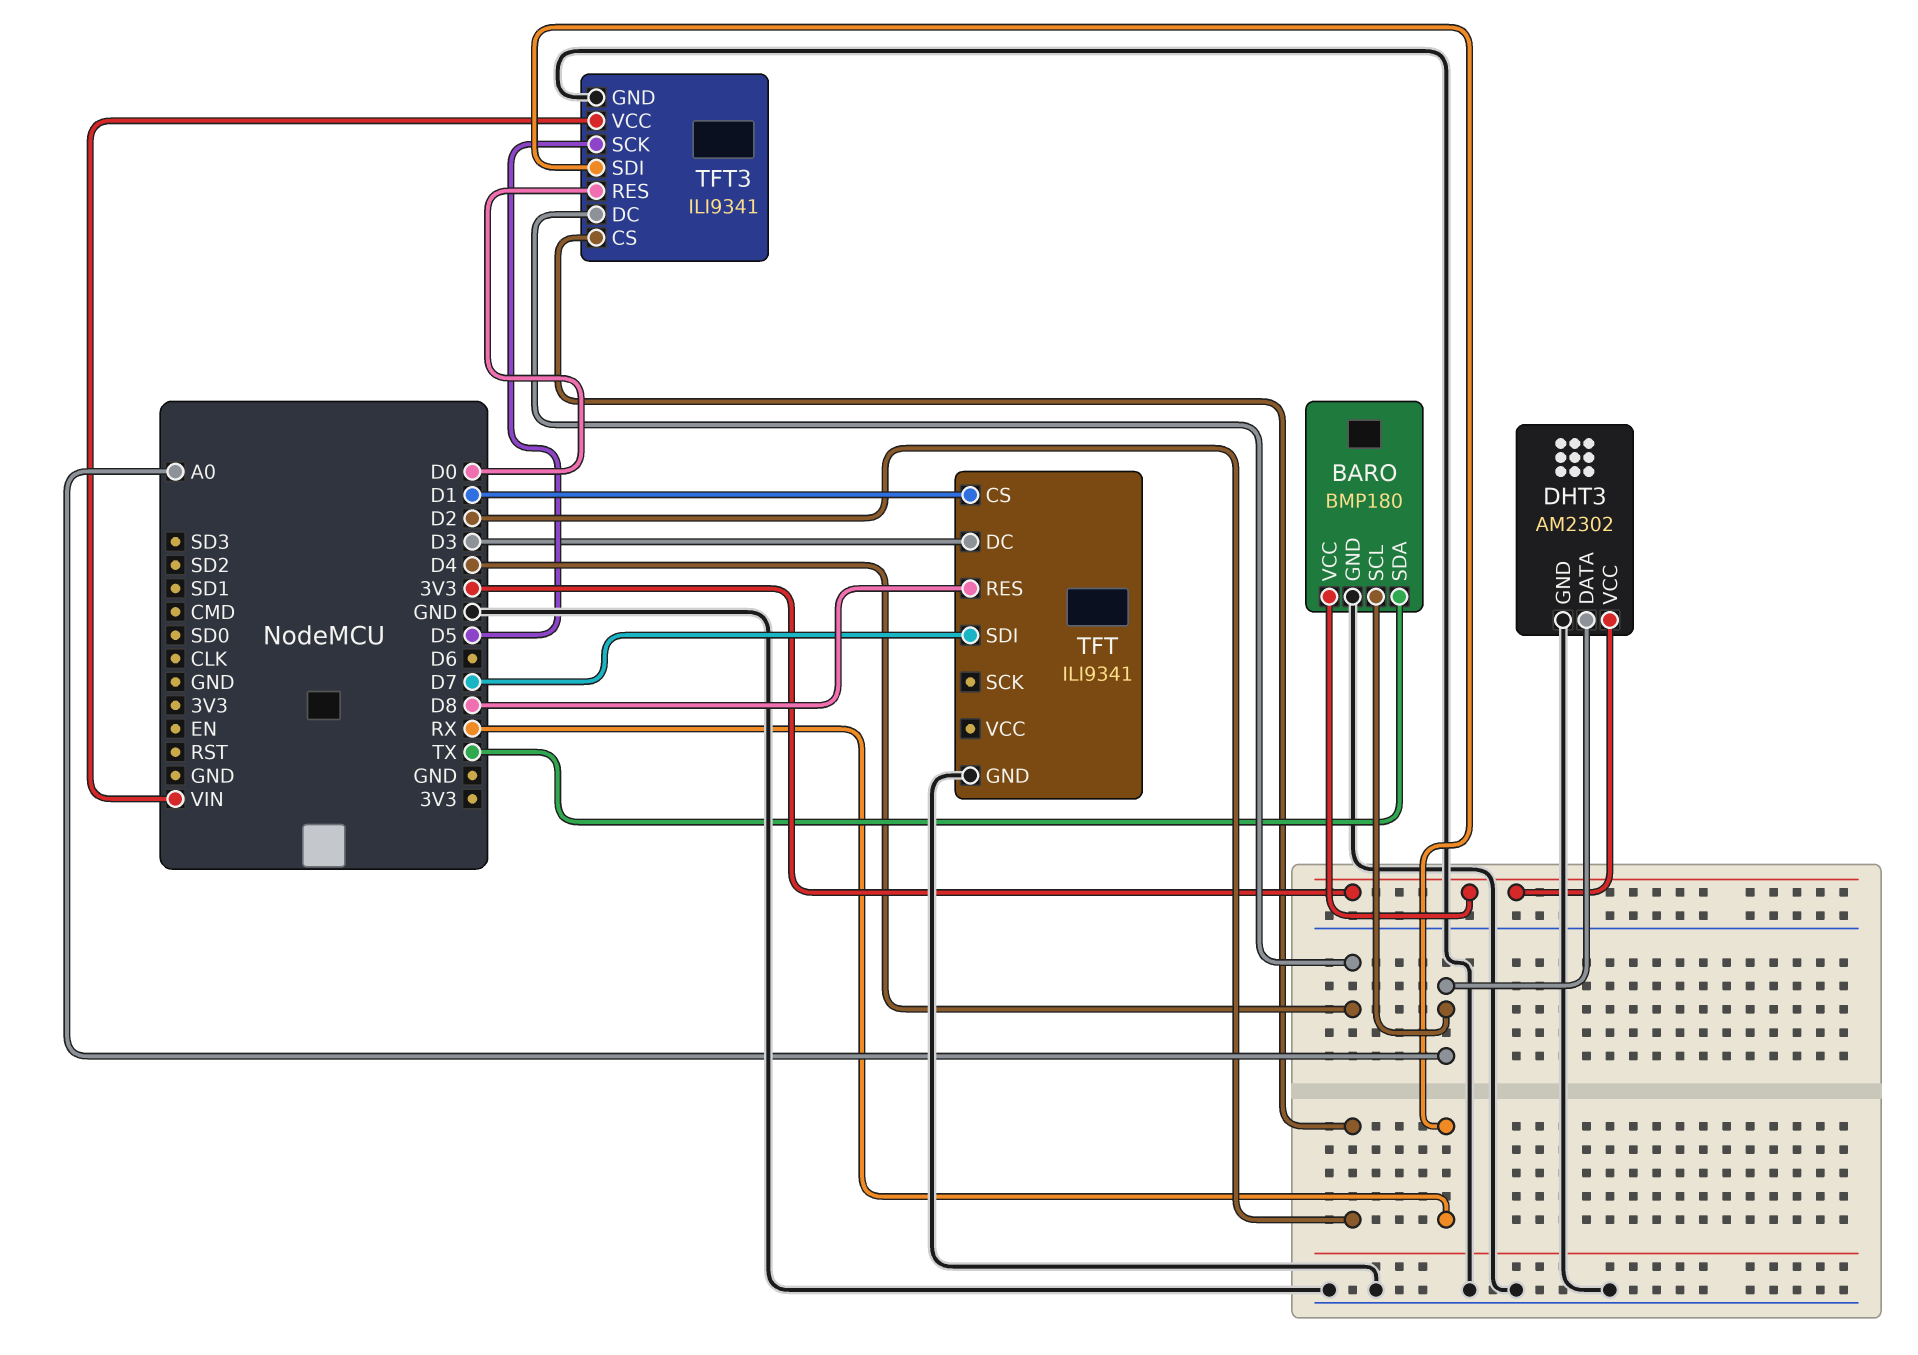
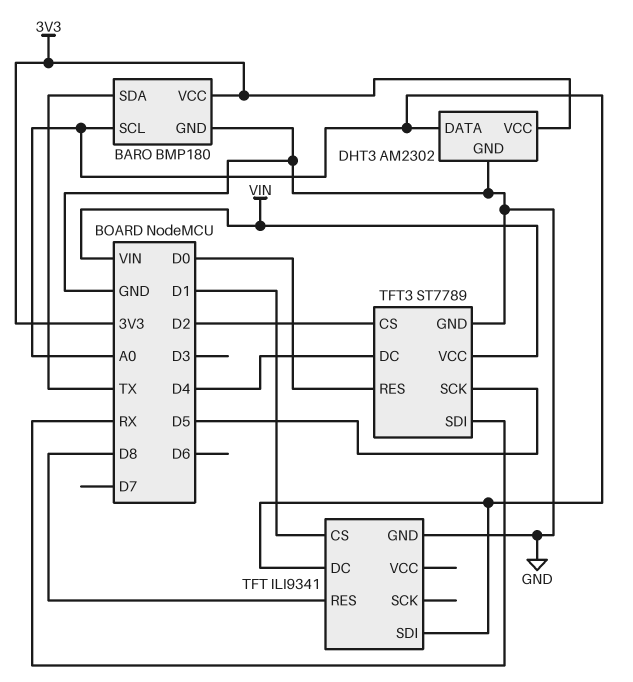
TFT pin DC: D3 -> A0
TFT pin SDI: D7 -> A0
TFT3: ILI9341 -> ST7789

